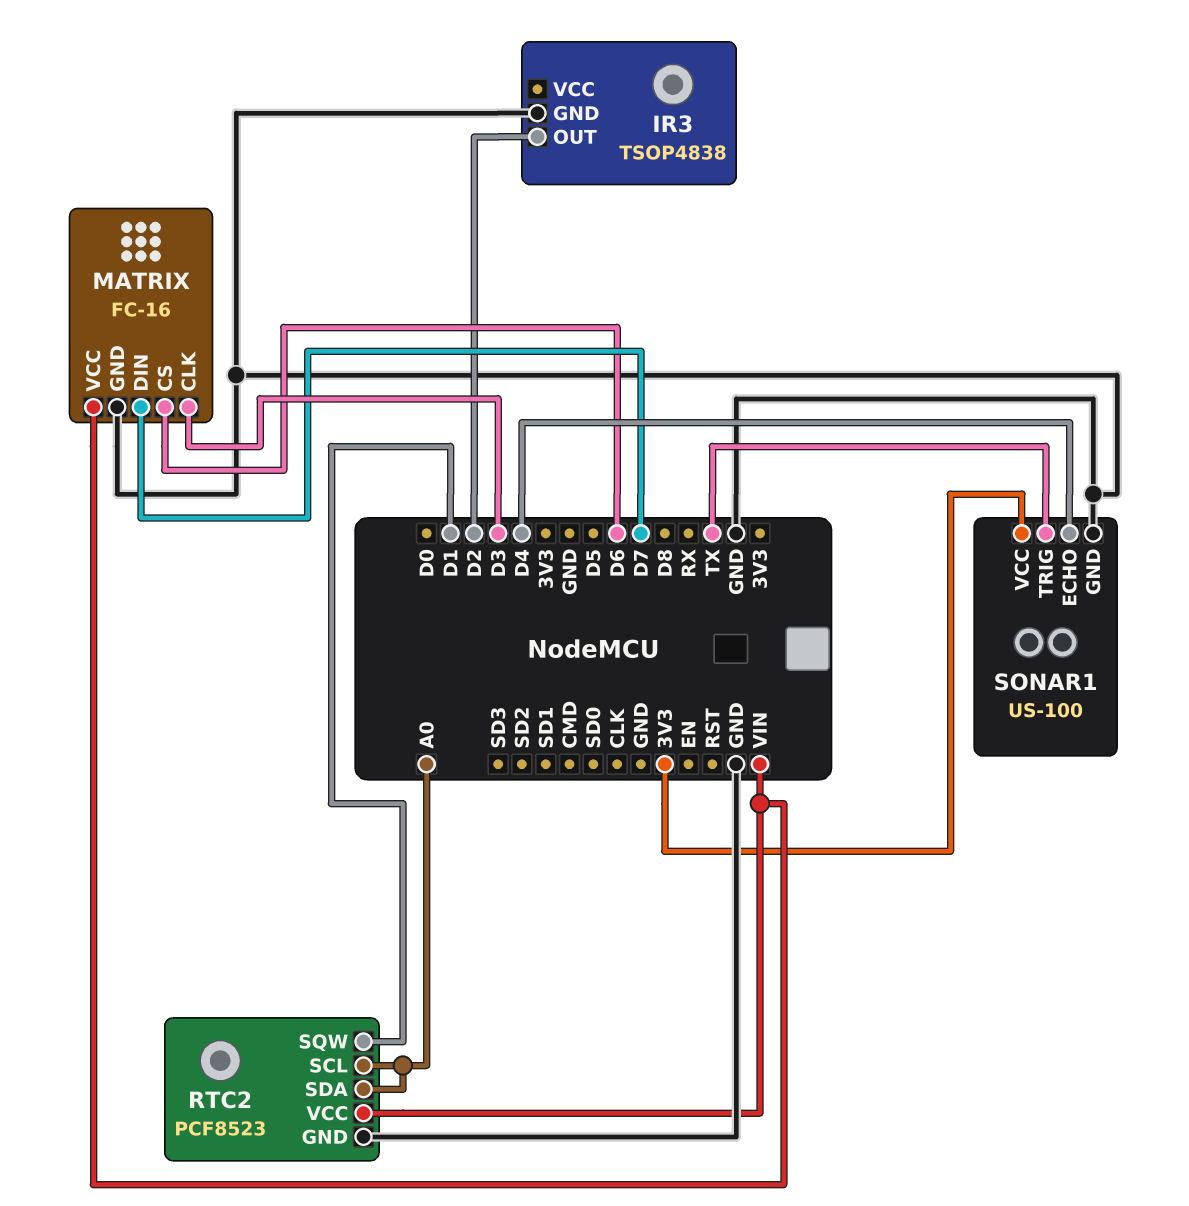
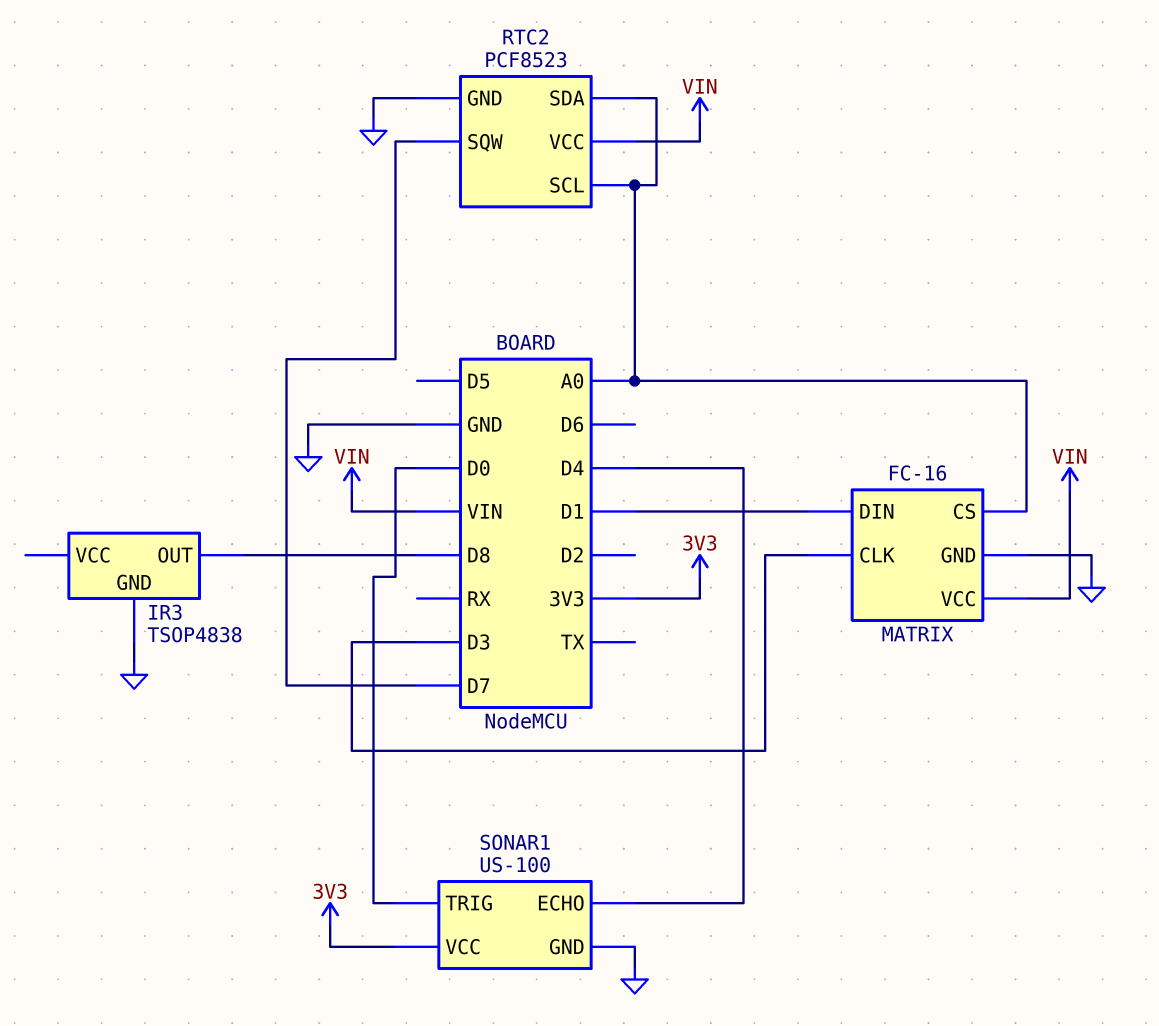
IR3 pin OUT: D2 -> D8
MATRIX pin CS: D6 -> A0
MATRIX pin DIN: D7 -> D1
RTC2 pin SQW: D1 -> D7
SONAR1 pin TRIG: TX -> D0

